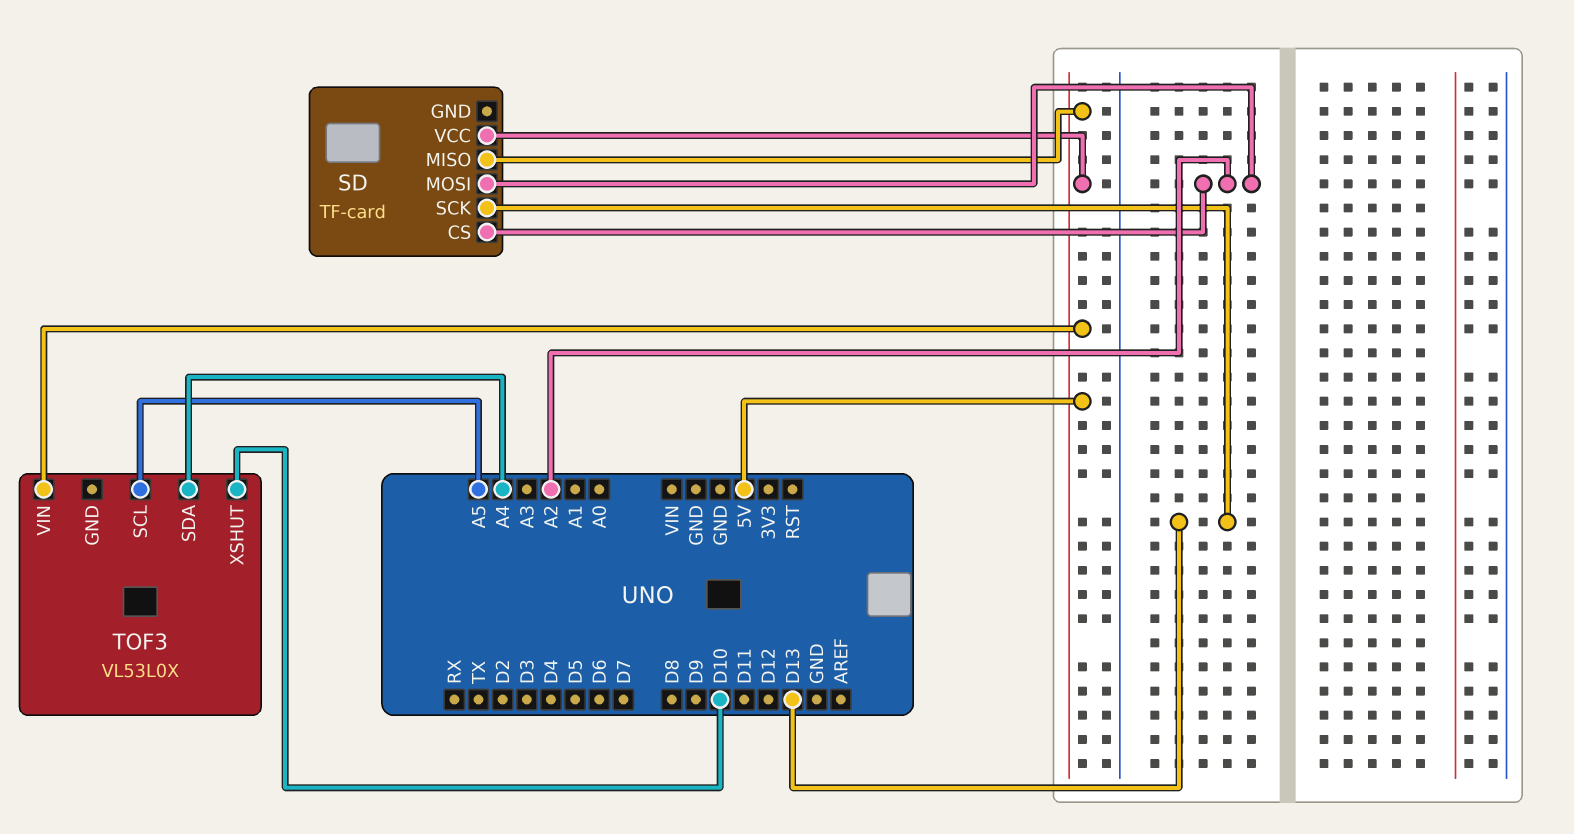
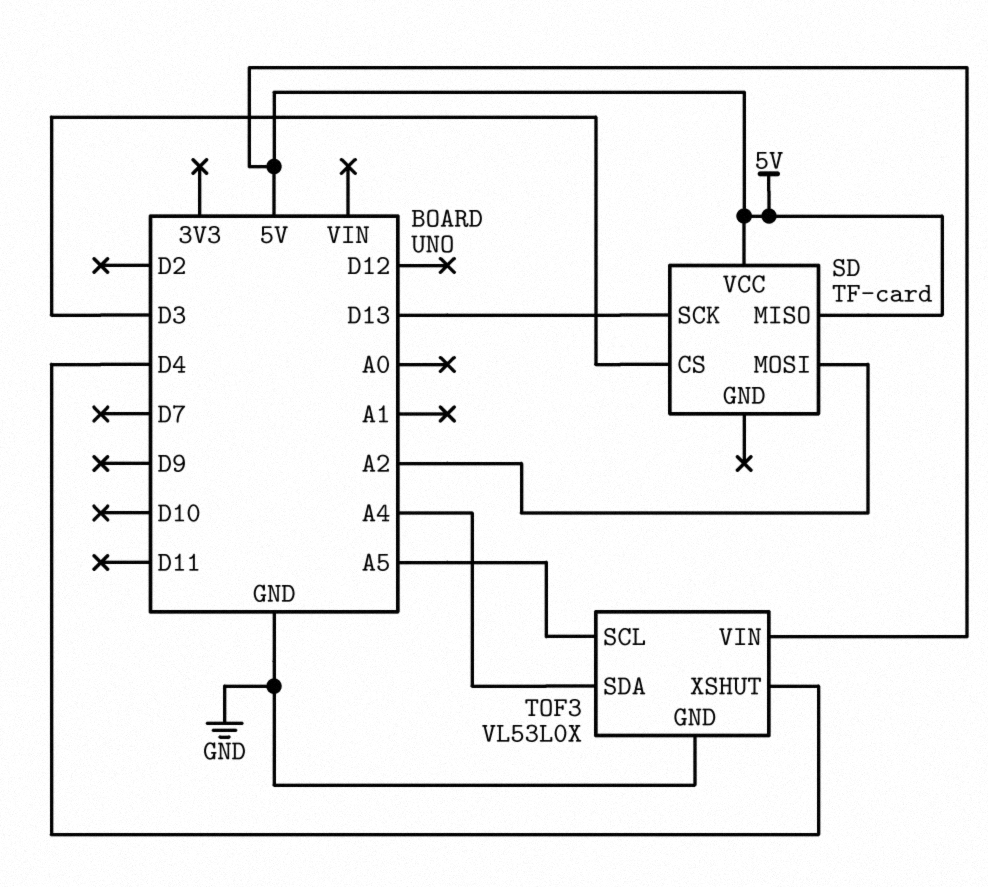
SD pin CS: A2 -> D3
TOF3 pin GND: none -> GND
TOF3 pin XSHUT: D10 -> D4

